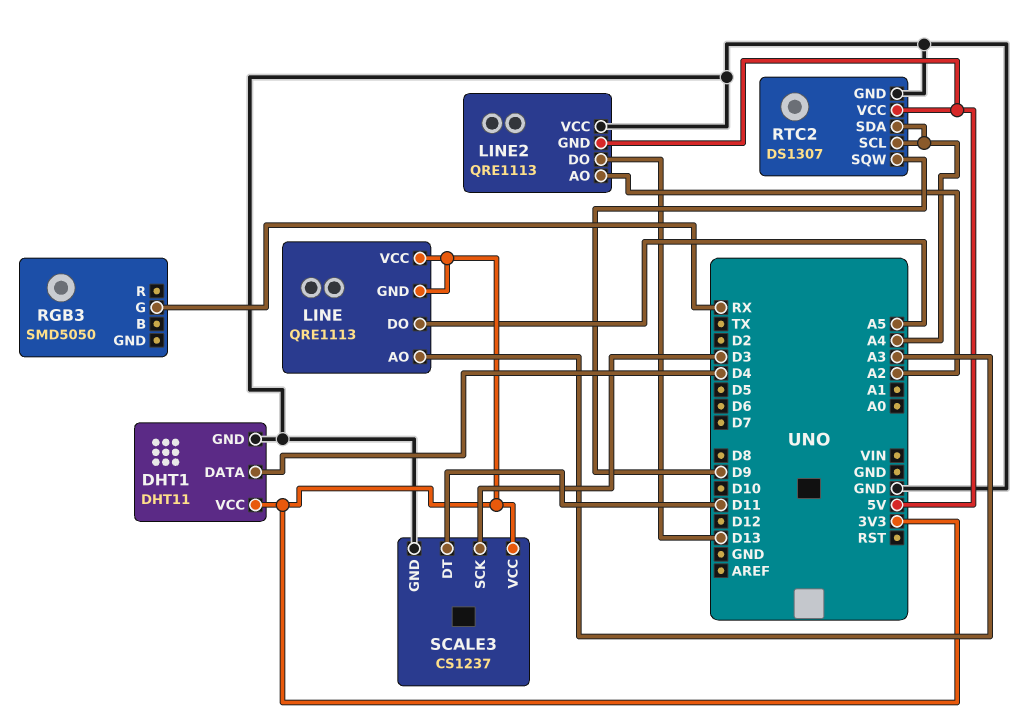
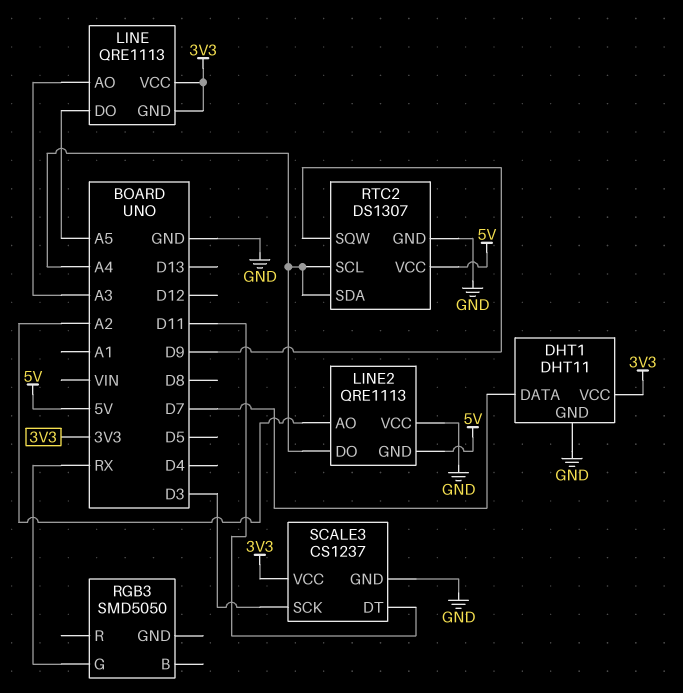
DHT1 pin DATA: D4 -> D7
LINE2 pin DO: D13 -> A4

